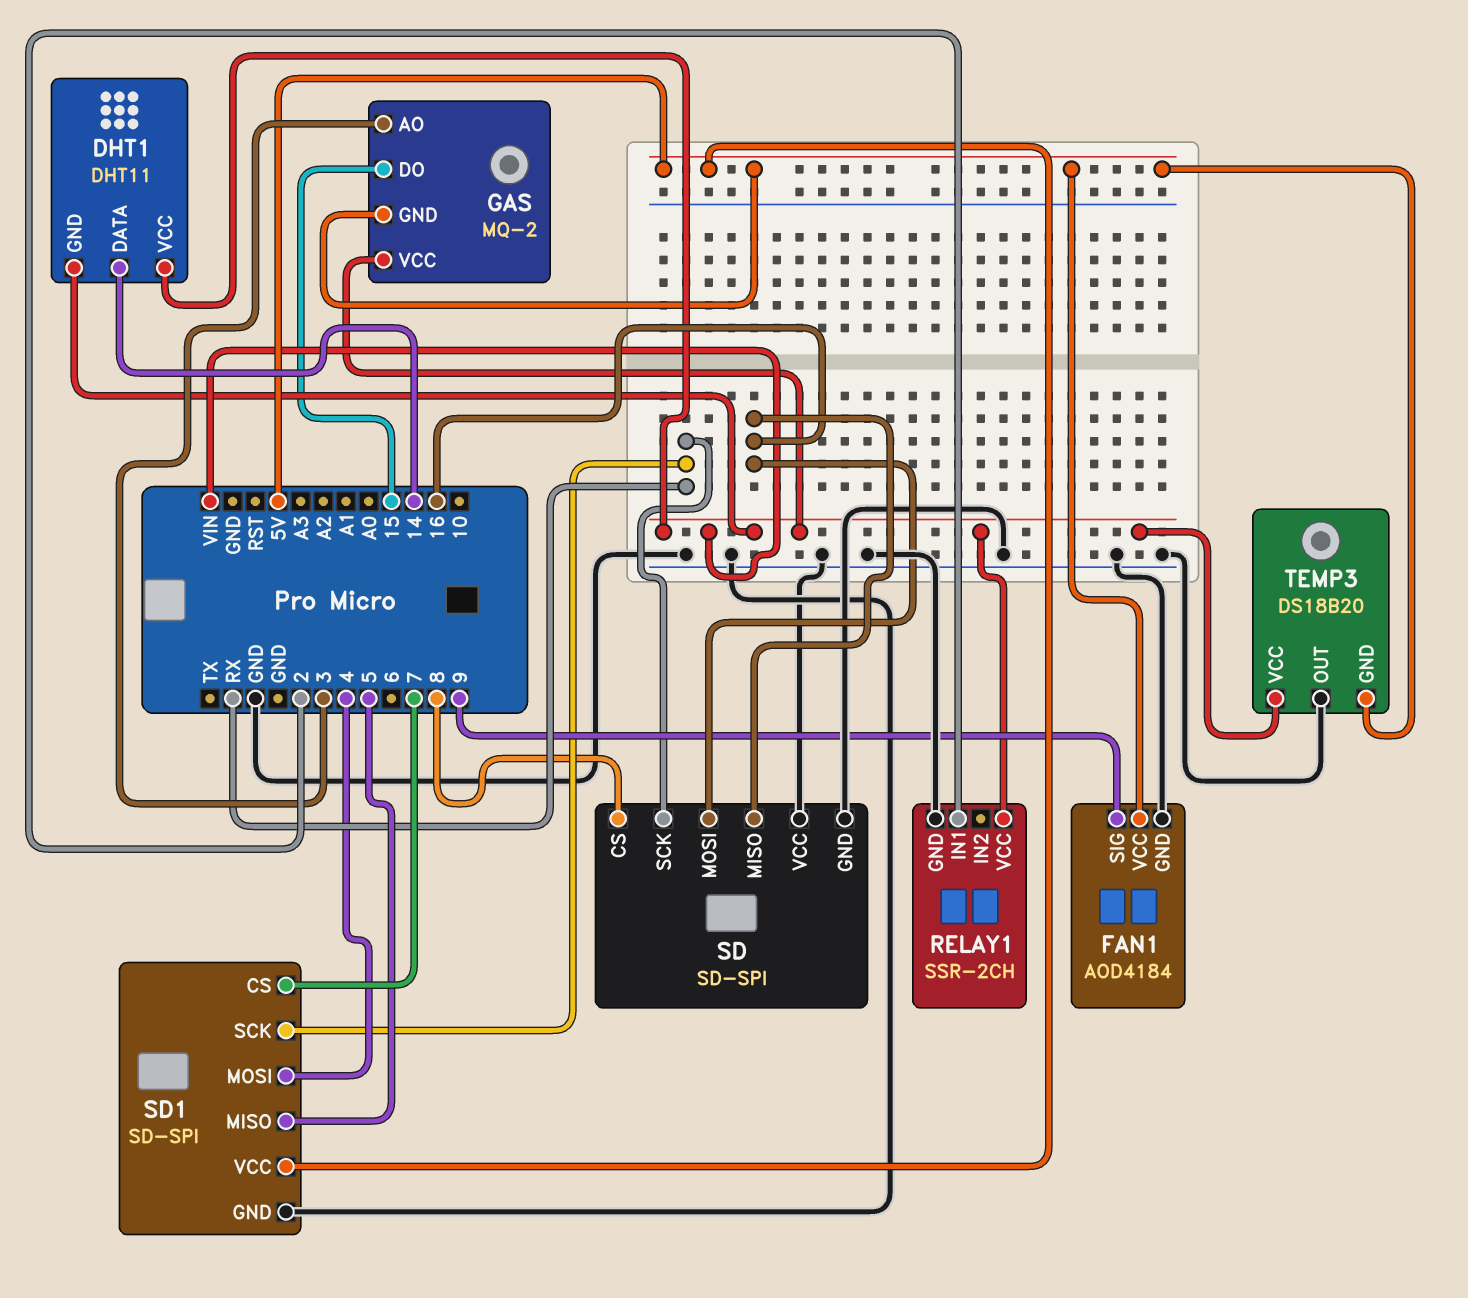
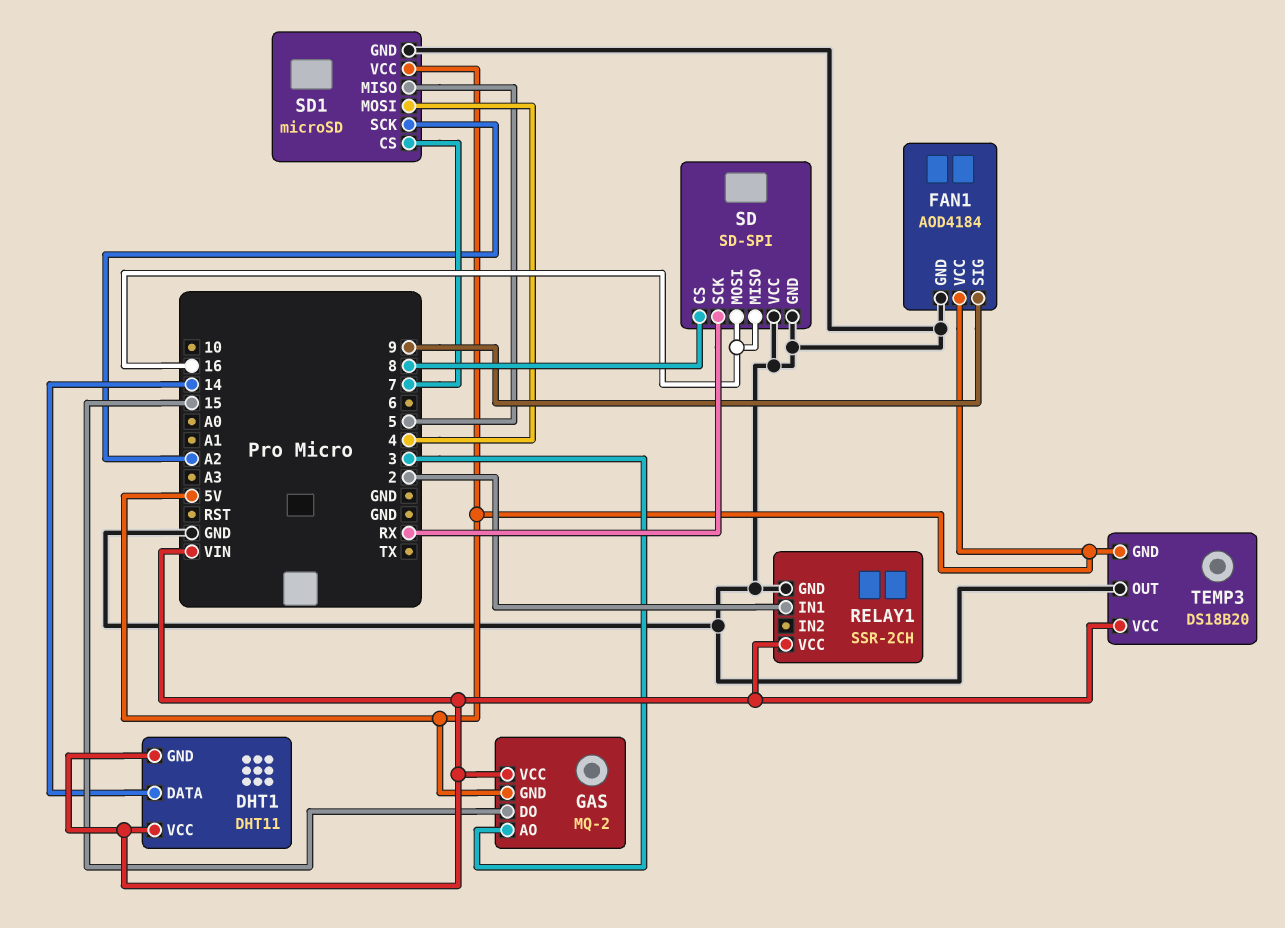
SD1: SD-SPI -> microSD
SD1 pin SCK: RX -> A2

